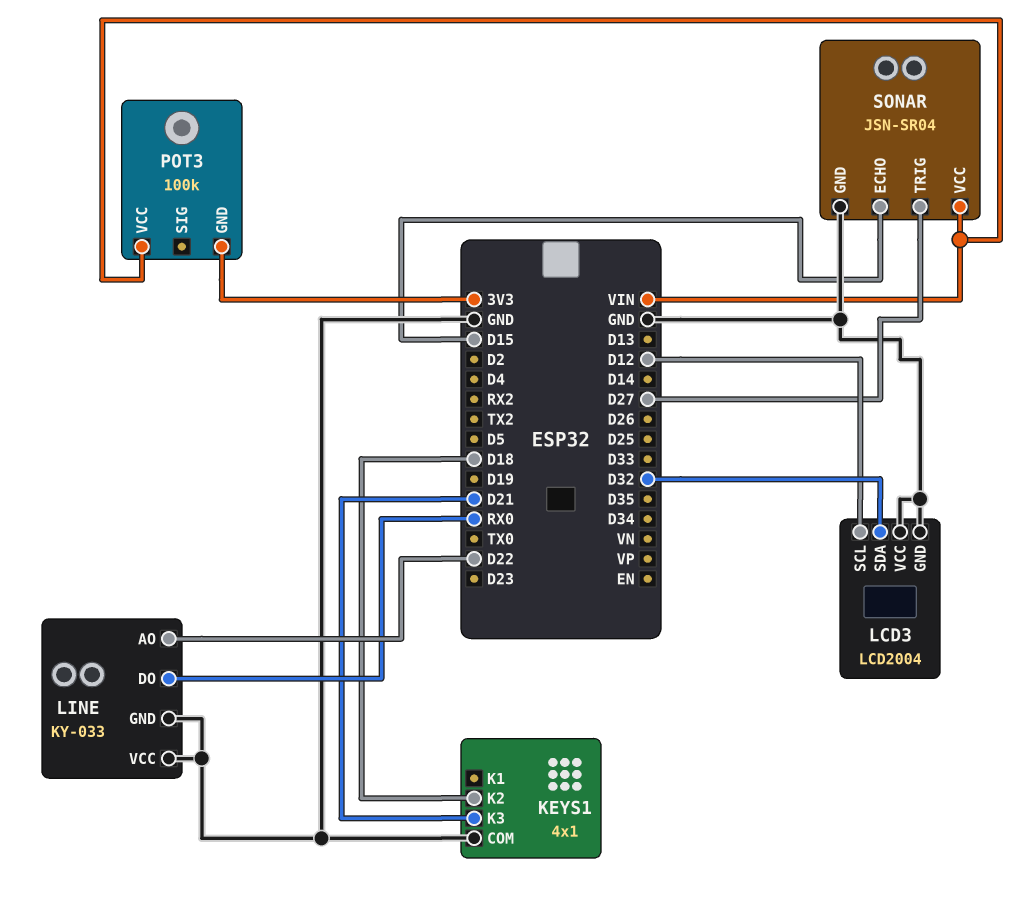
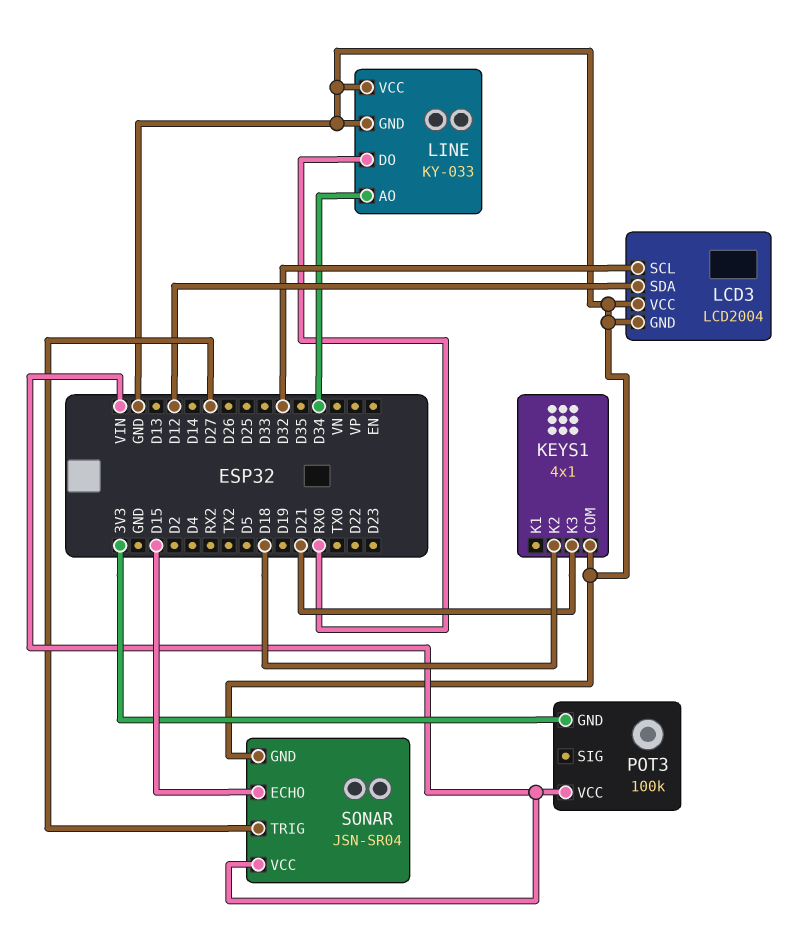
LCD3 pin SCL: D12 -> D32
LCD3 pin SDA: D32 -> D12
LINE pin AO: D22 -> D34

